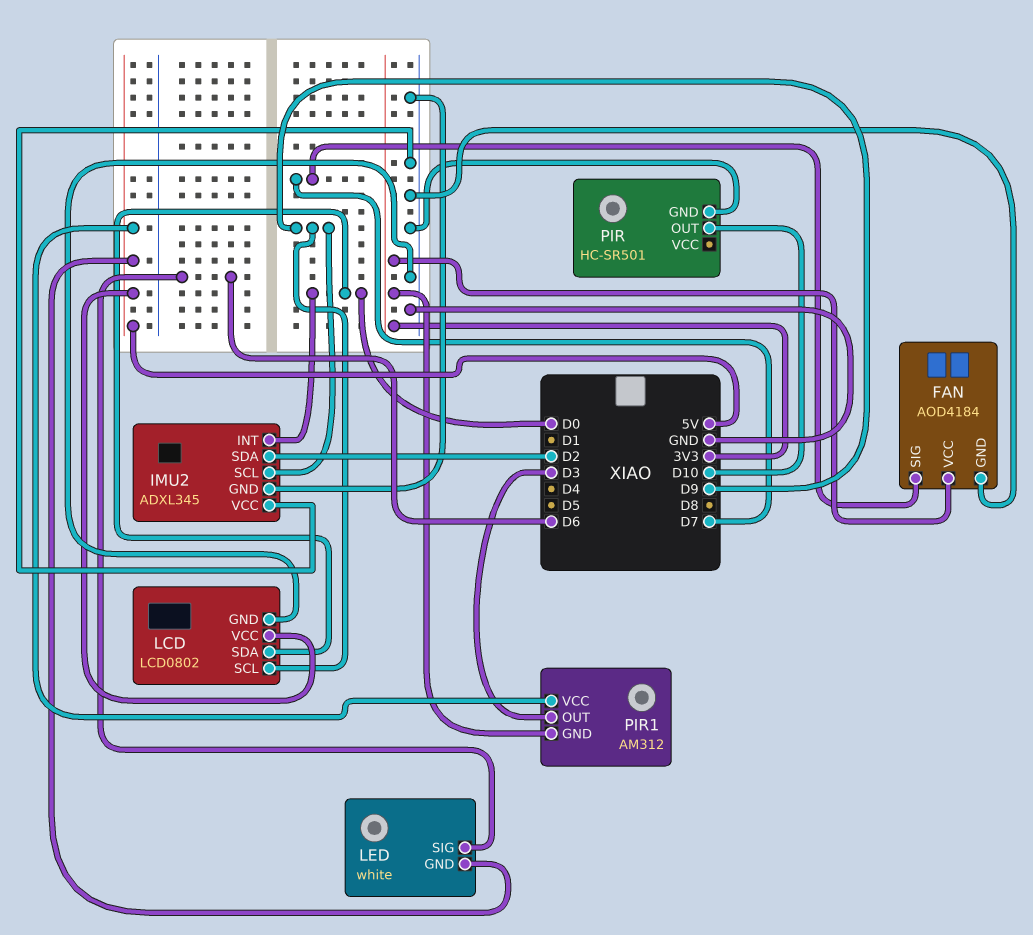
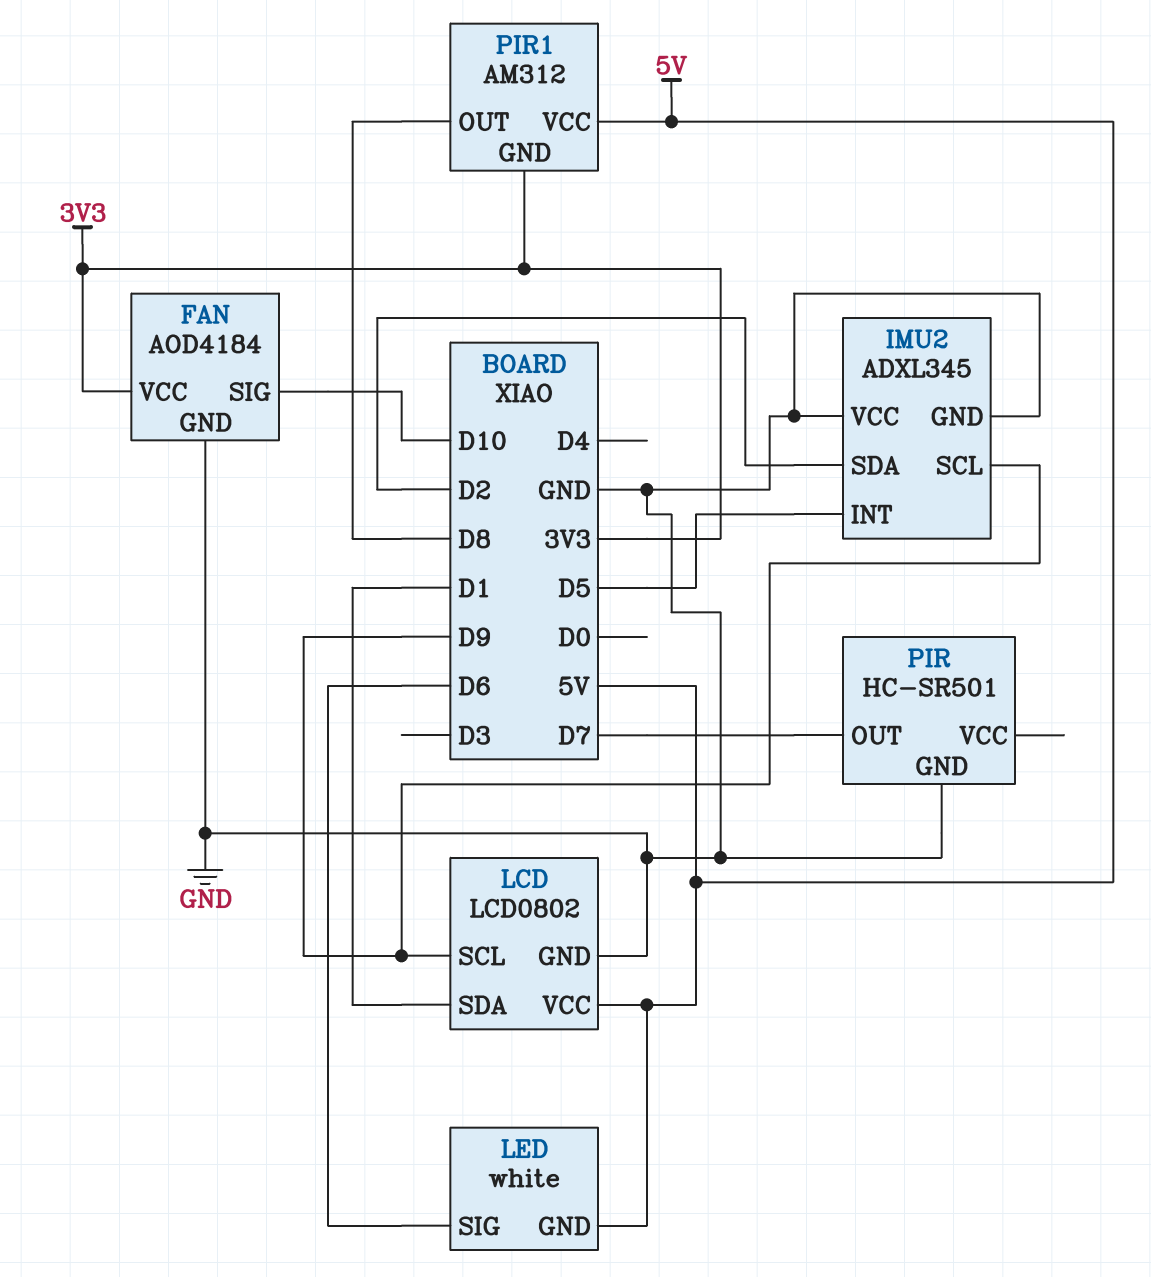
FAN pin SIG: D7 -> D10
IMU2 pin INT: D0 -> D5
LCD pin SDA: D0 -> D1
PIR pin OUT: D10 -> D7
PIR1 pin OUT: D3 -> D8

